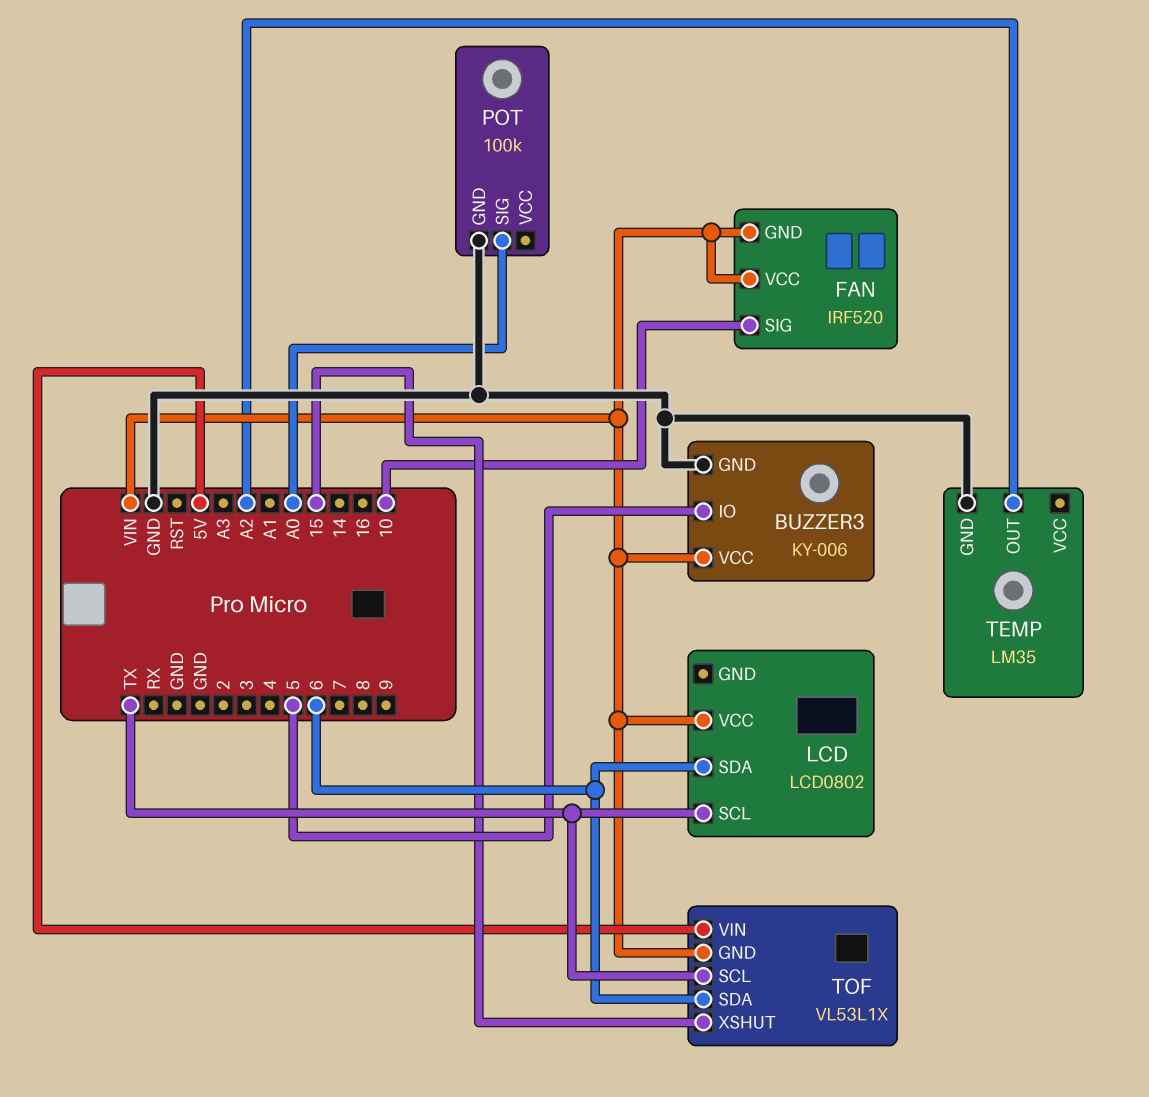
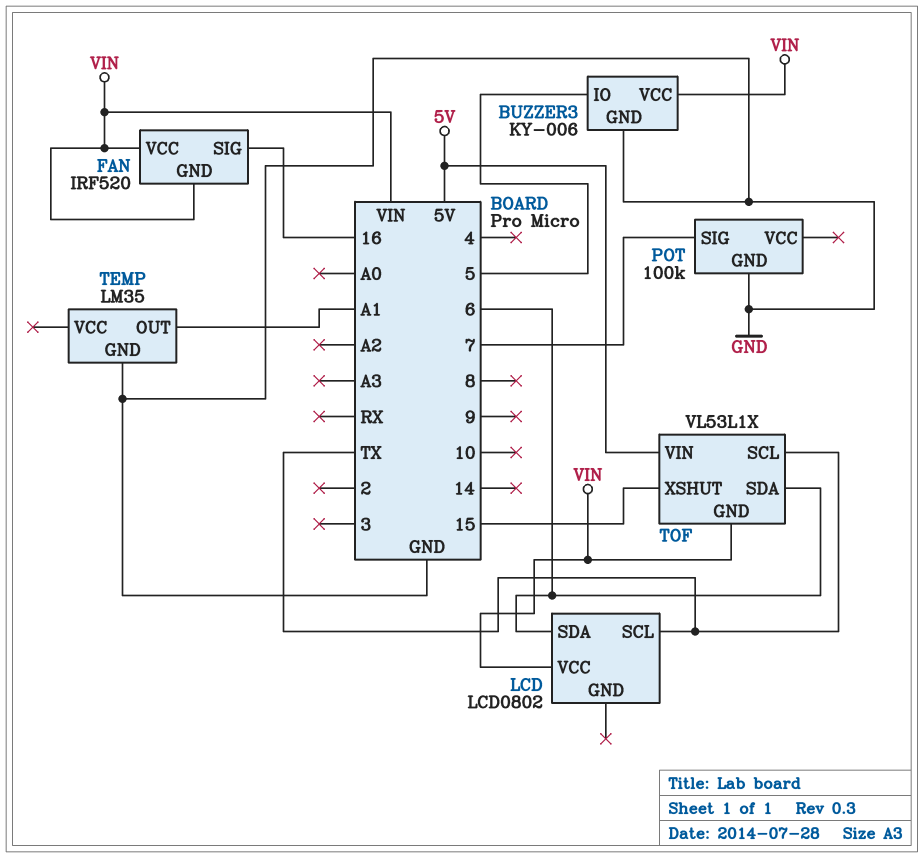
FAN pin SIG: 10 -> 16
POT pin SIG: A0 -> 7
TEMP pin OUT: A2 -> A1

